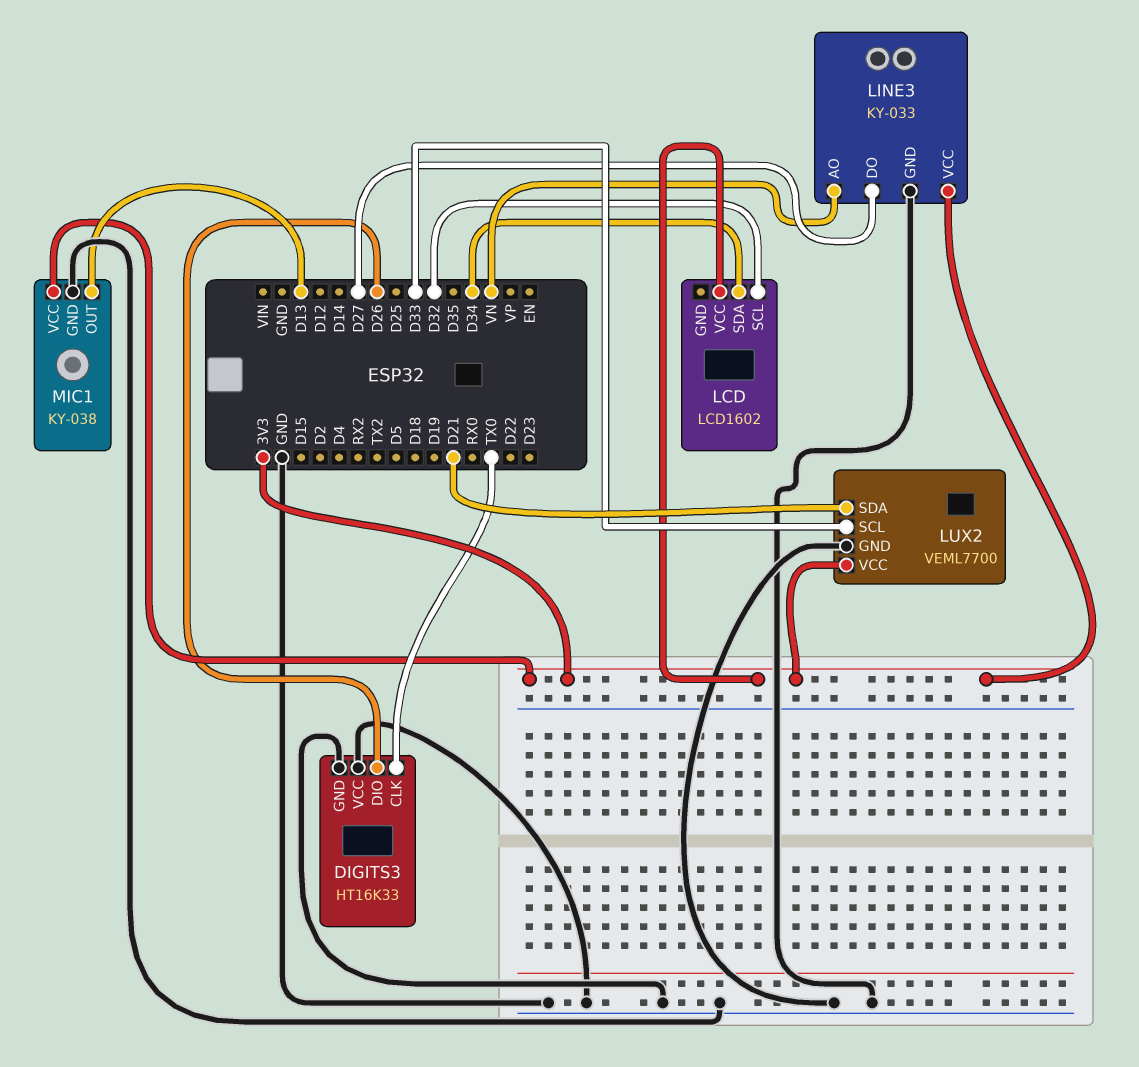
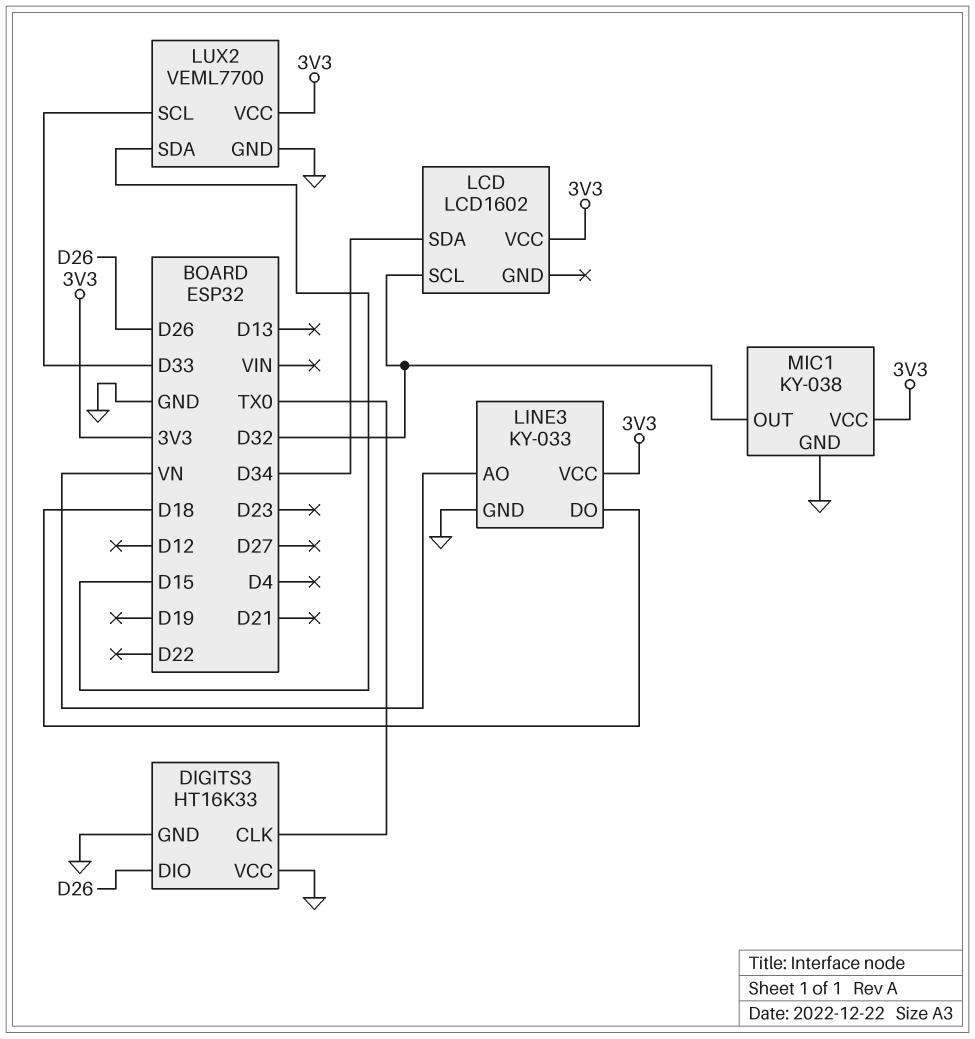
LINE3 pin DO: D27 -> D18
LUX2 pin SDA: D21 -> D15
MIC1 pin OUT: D13 -> D32

